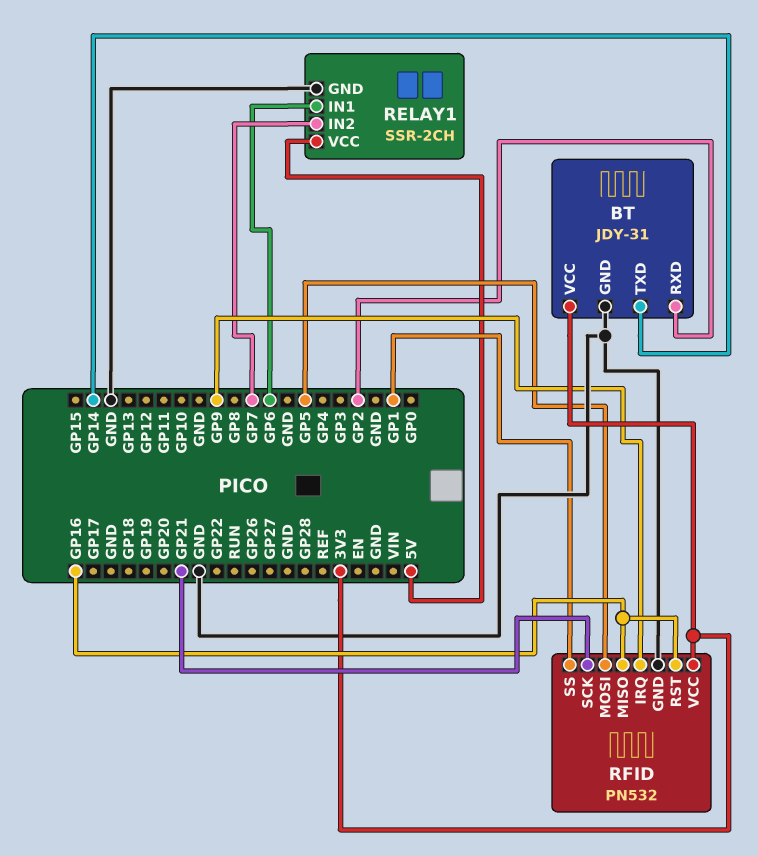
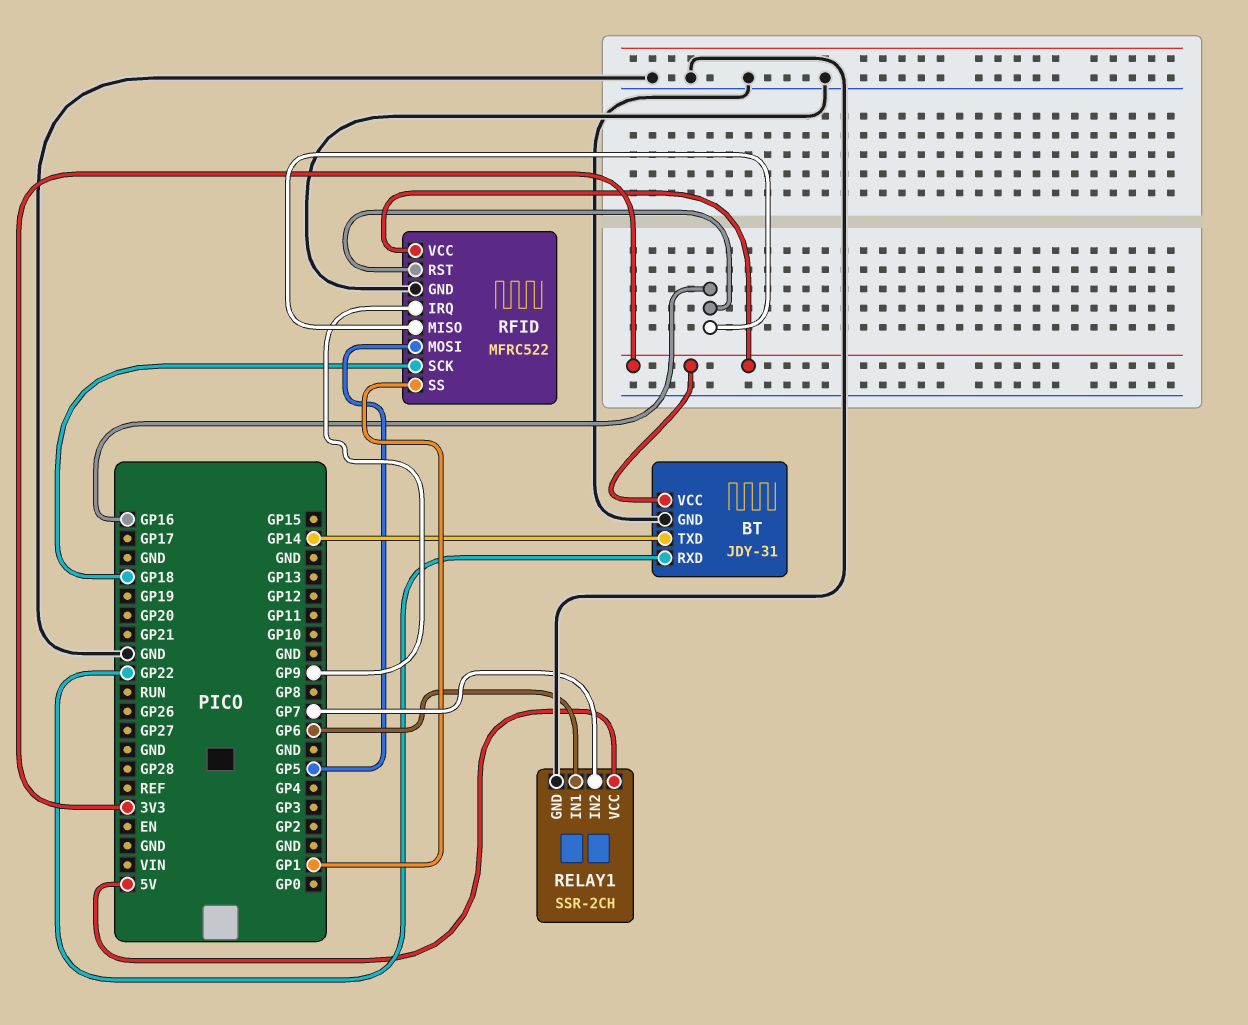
BT pin RXD: GP2 -> GP22
RFID: PN532 -> MFRC522
RFID pin SCK: GP21 -> GP18

